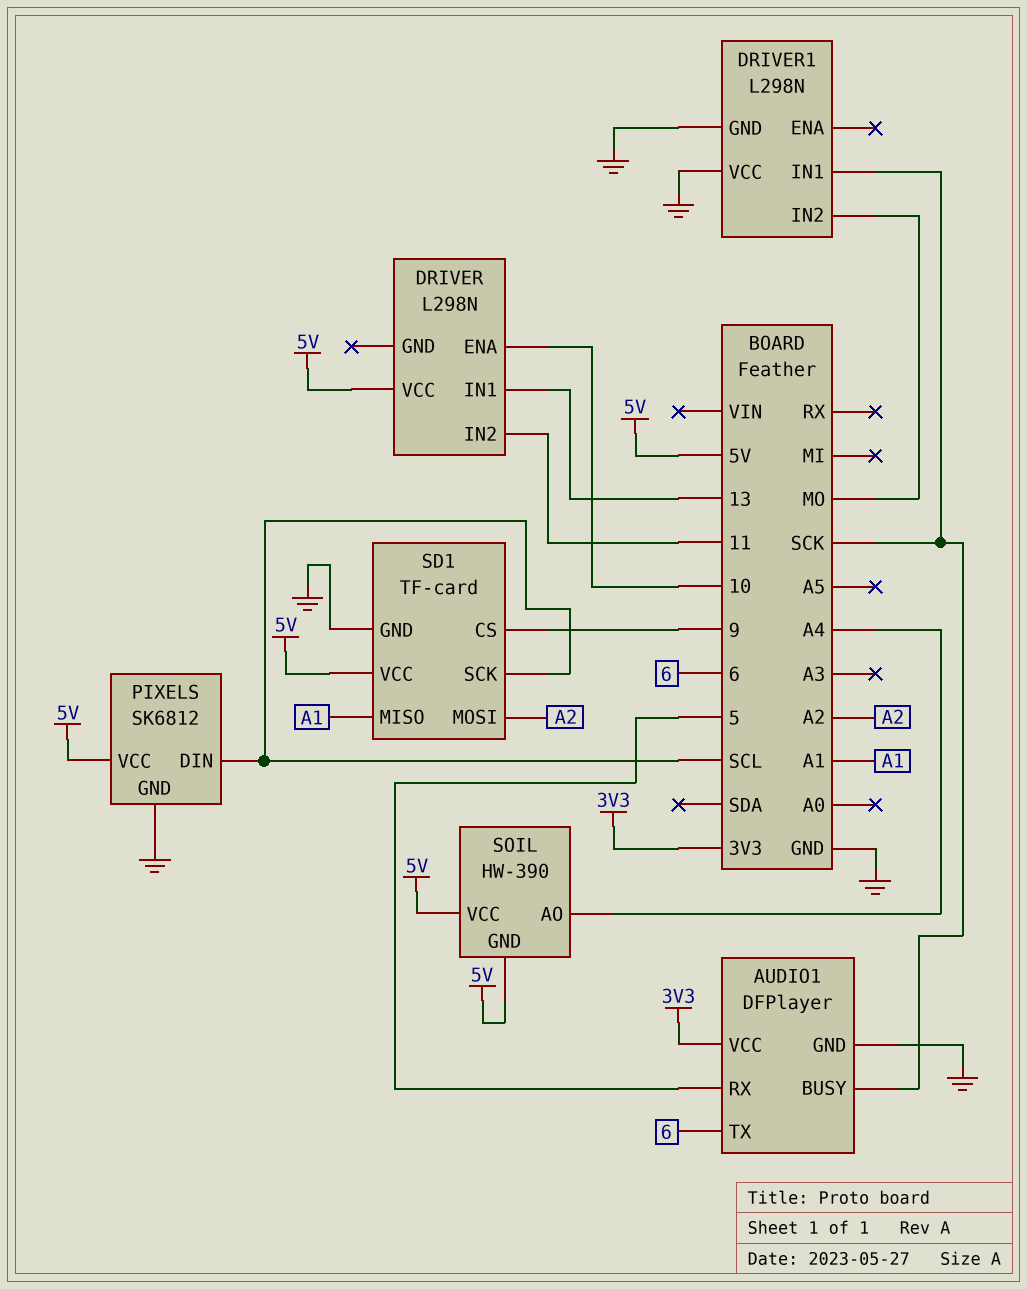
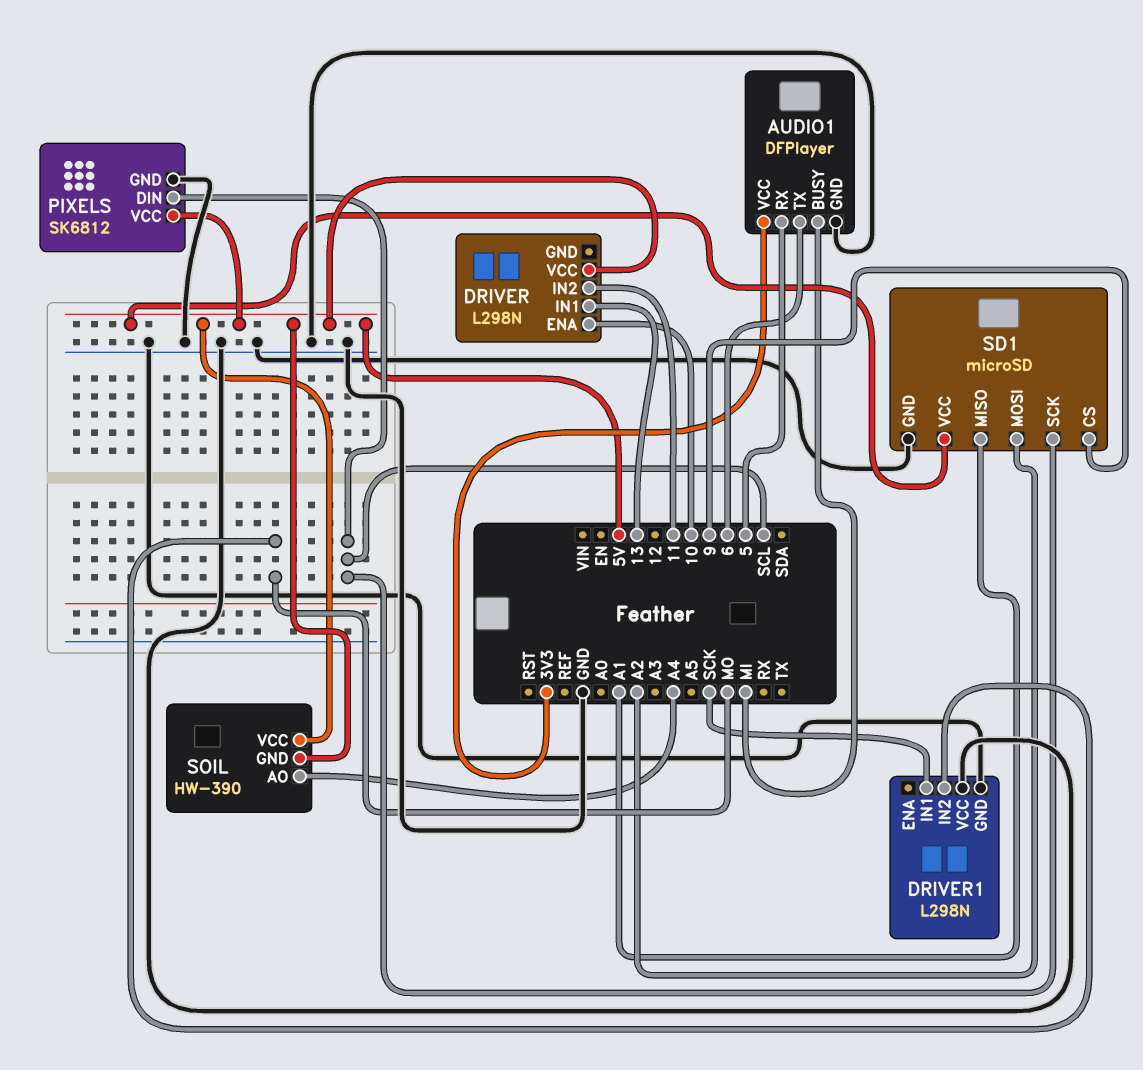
AUDIO1 pin BUSY: SCK -> MI
SD1: TF-card -> microSD

